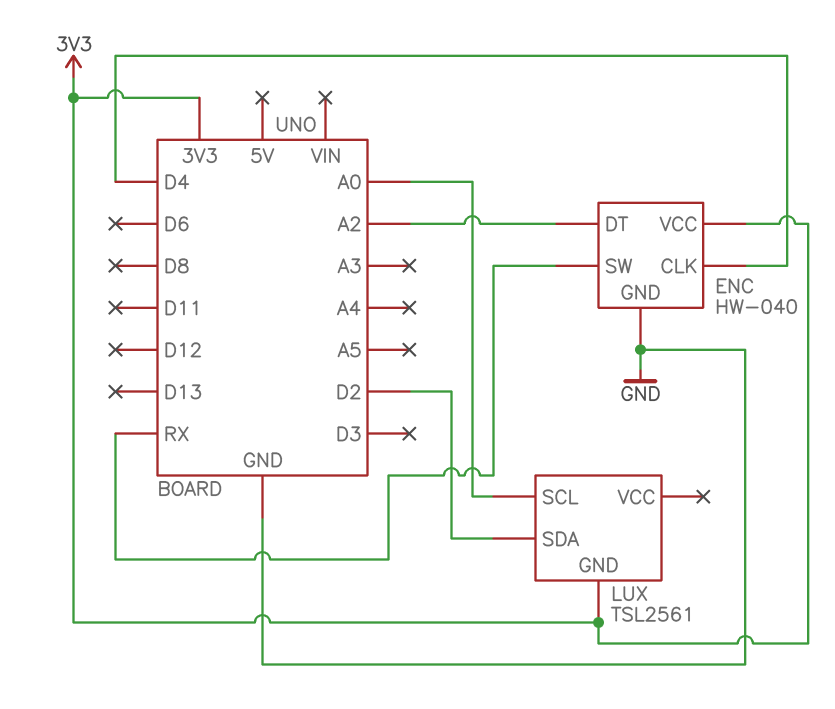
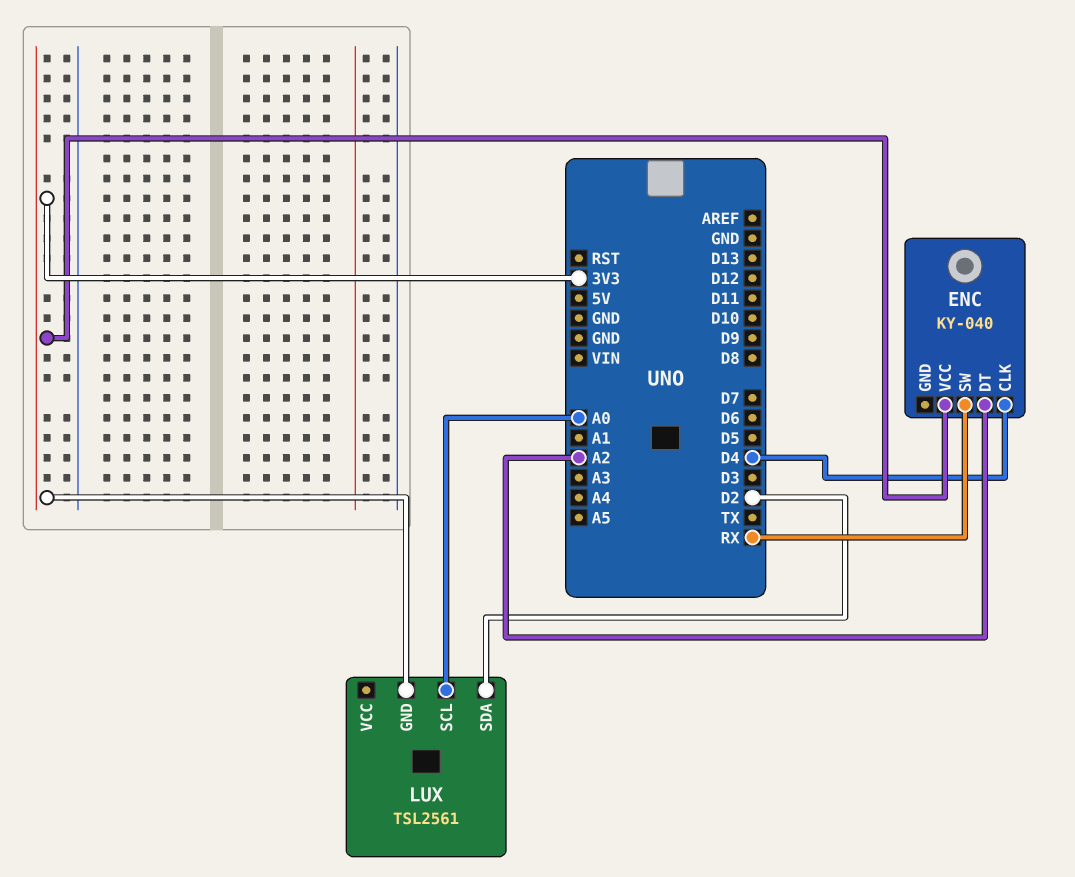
ENC: HW-040 -> KY-040
ENC pin GND: GND -> none

